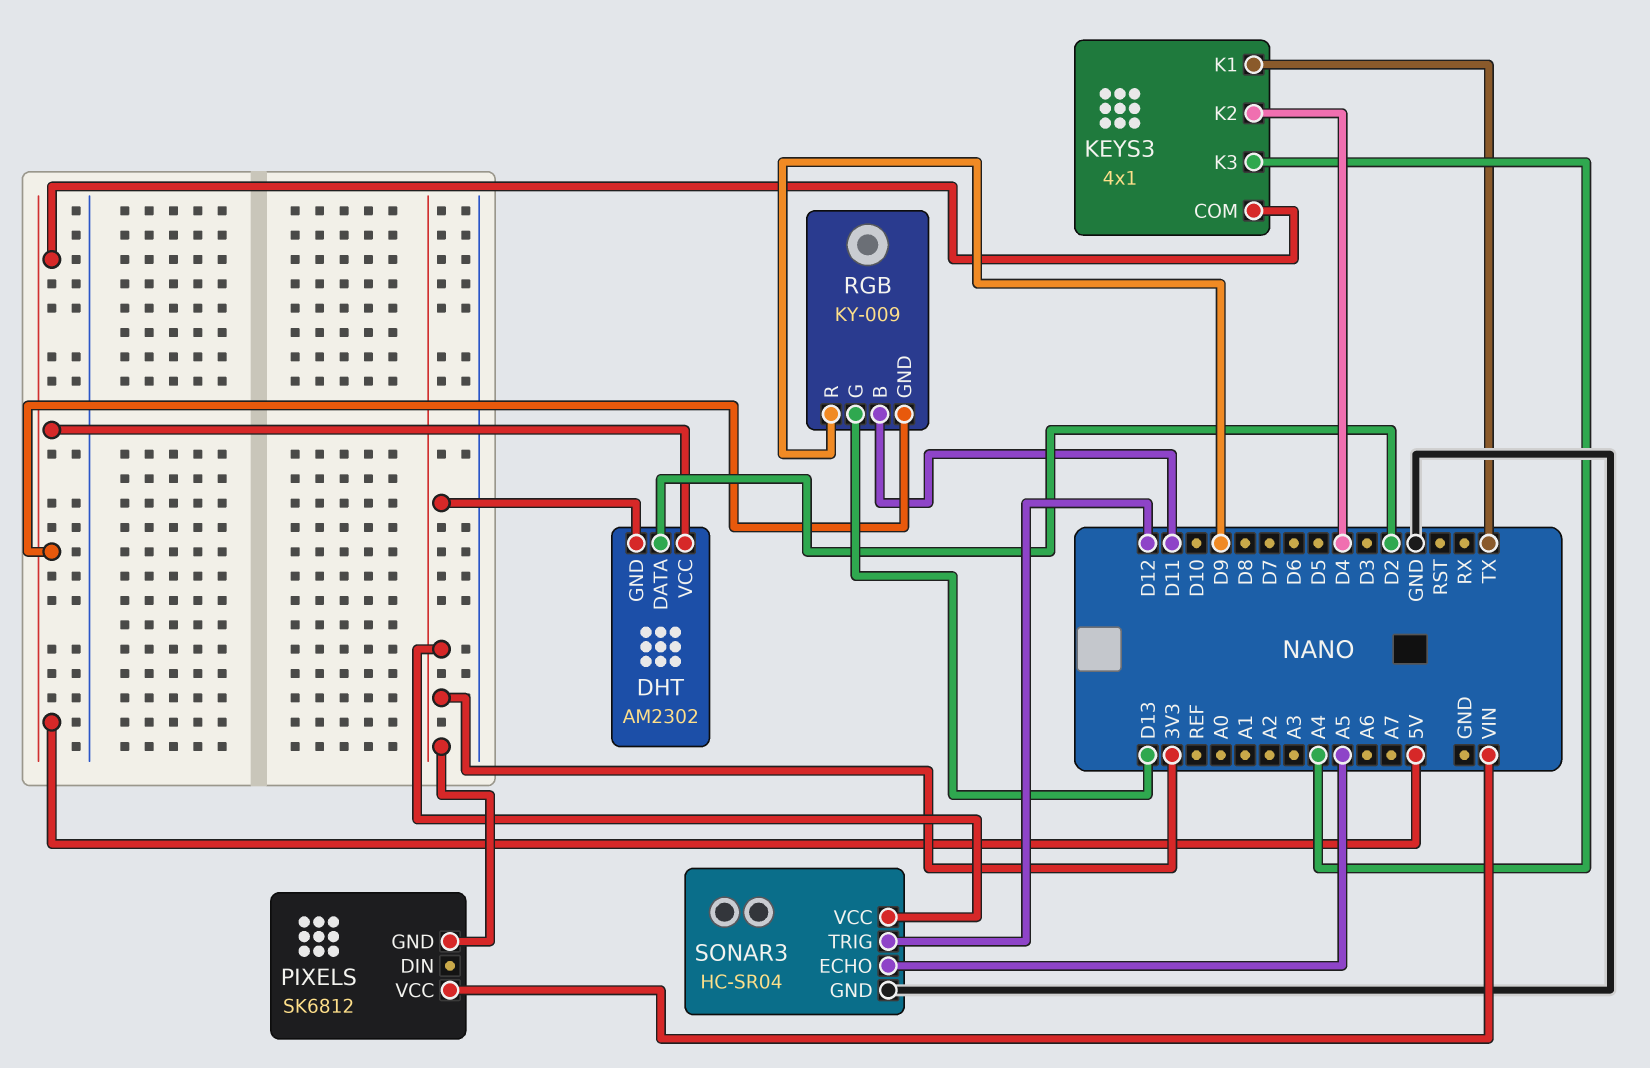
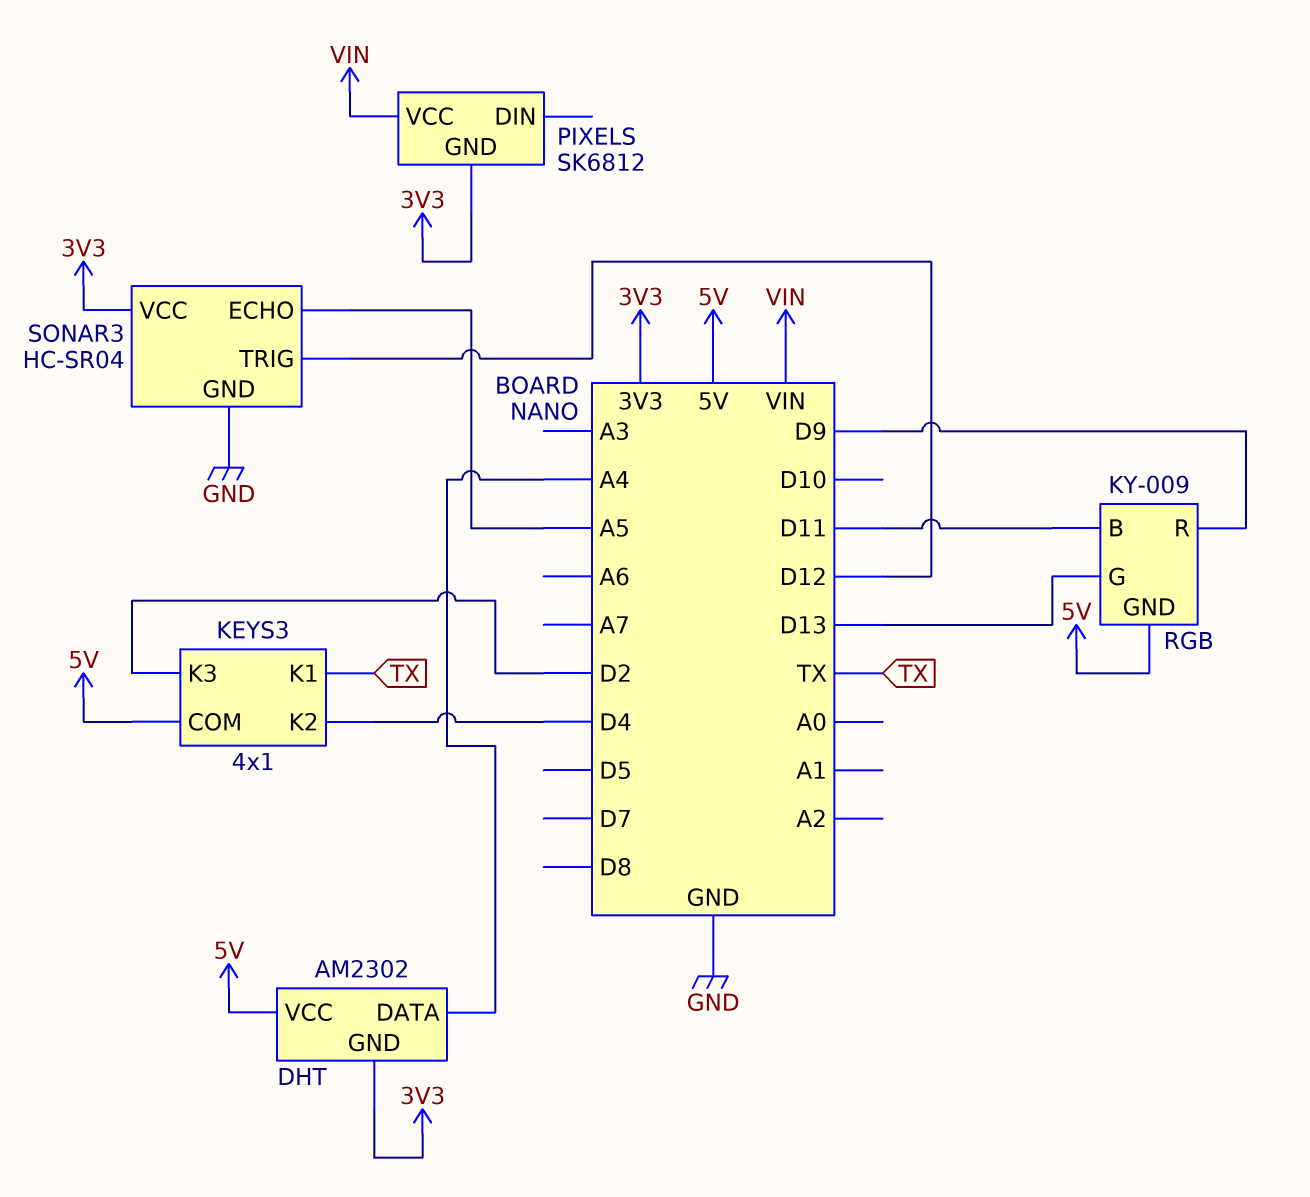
DHT pin DATA: D2 -> A4
KEYS3 pin K3: A4 -> D2

